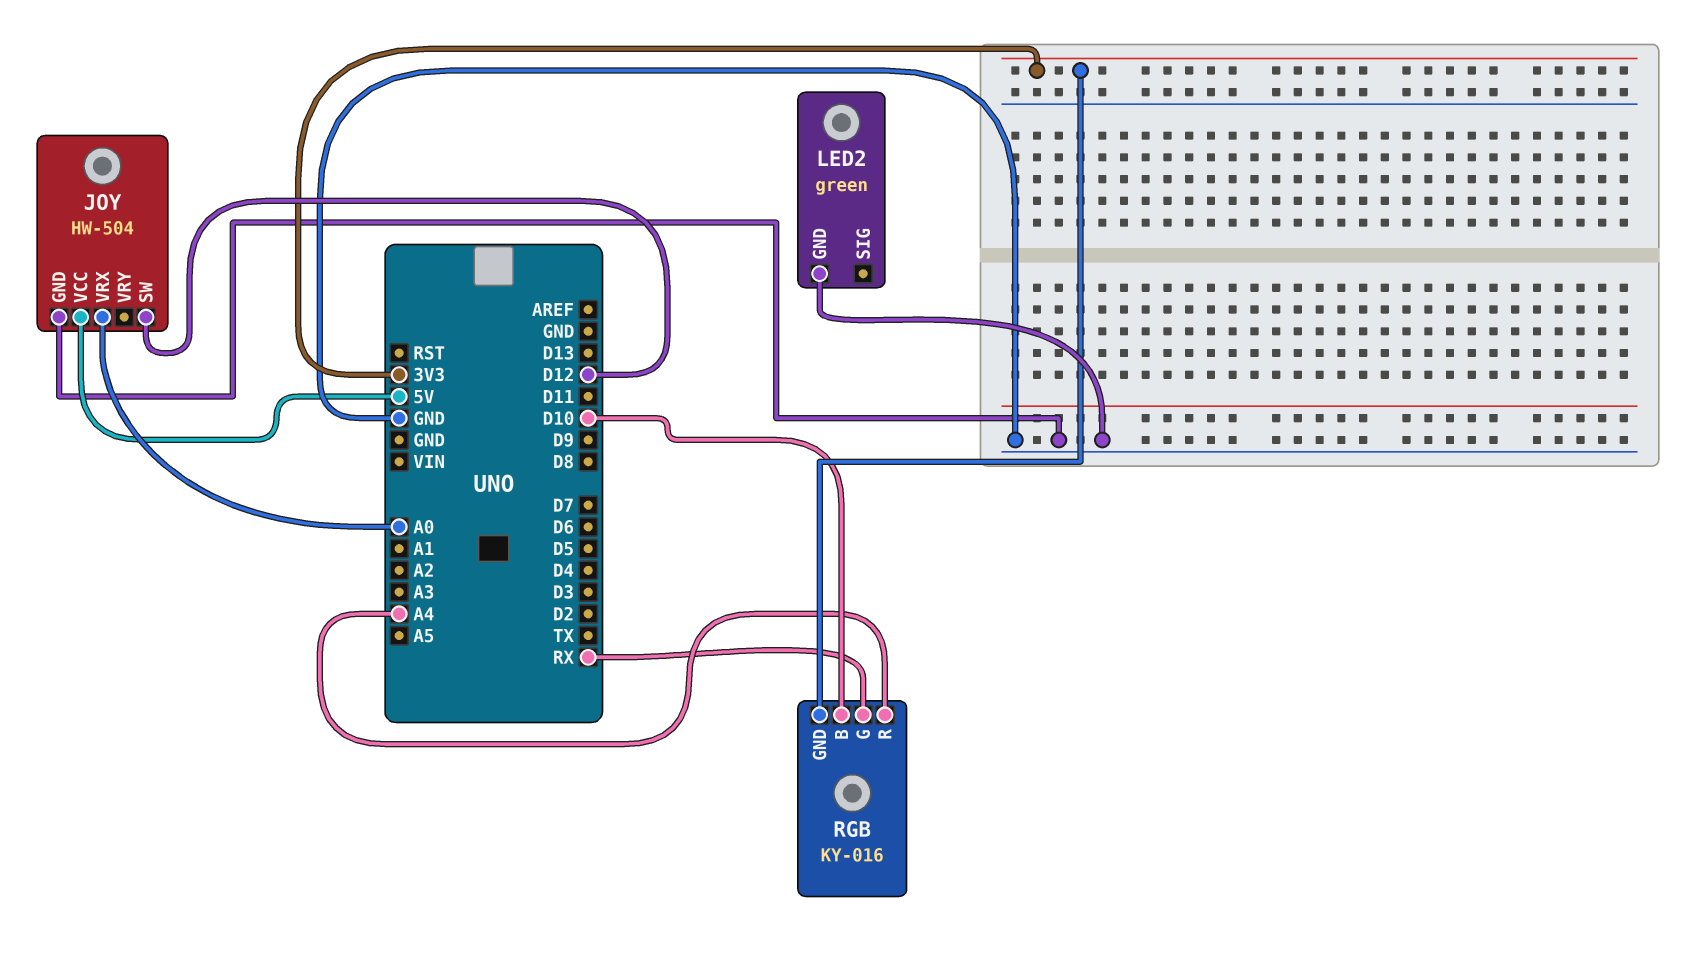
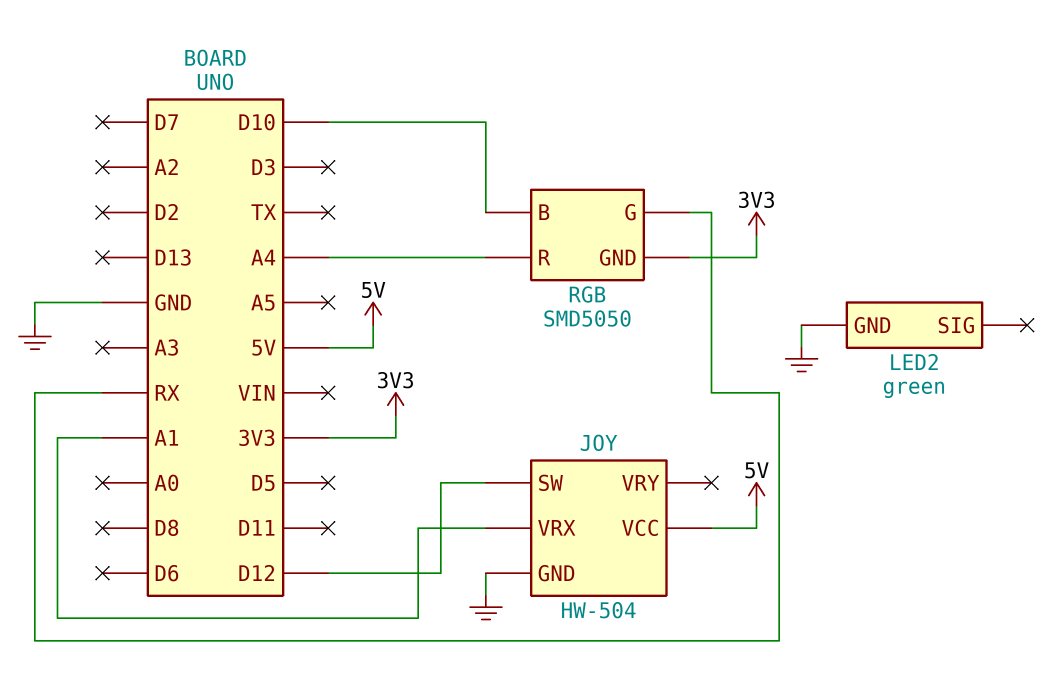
JOY pin VRX: A0 -> A1
RGB: KY-016 -> SMD5050

